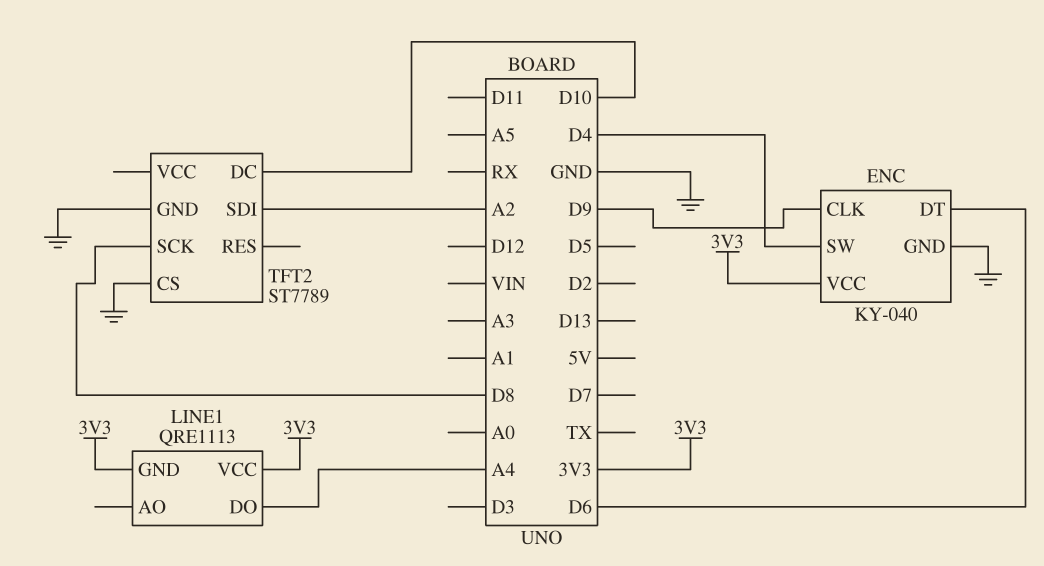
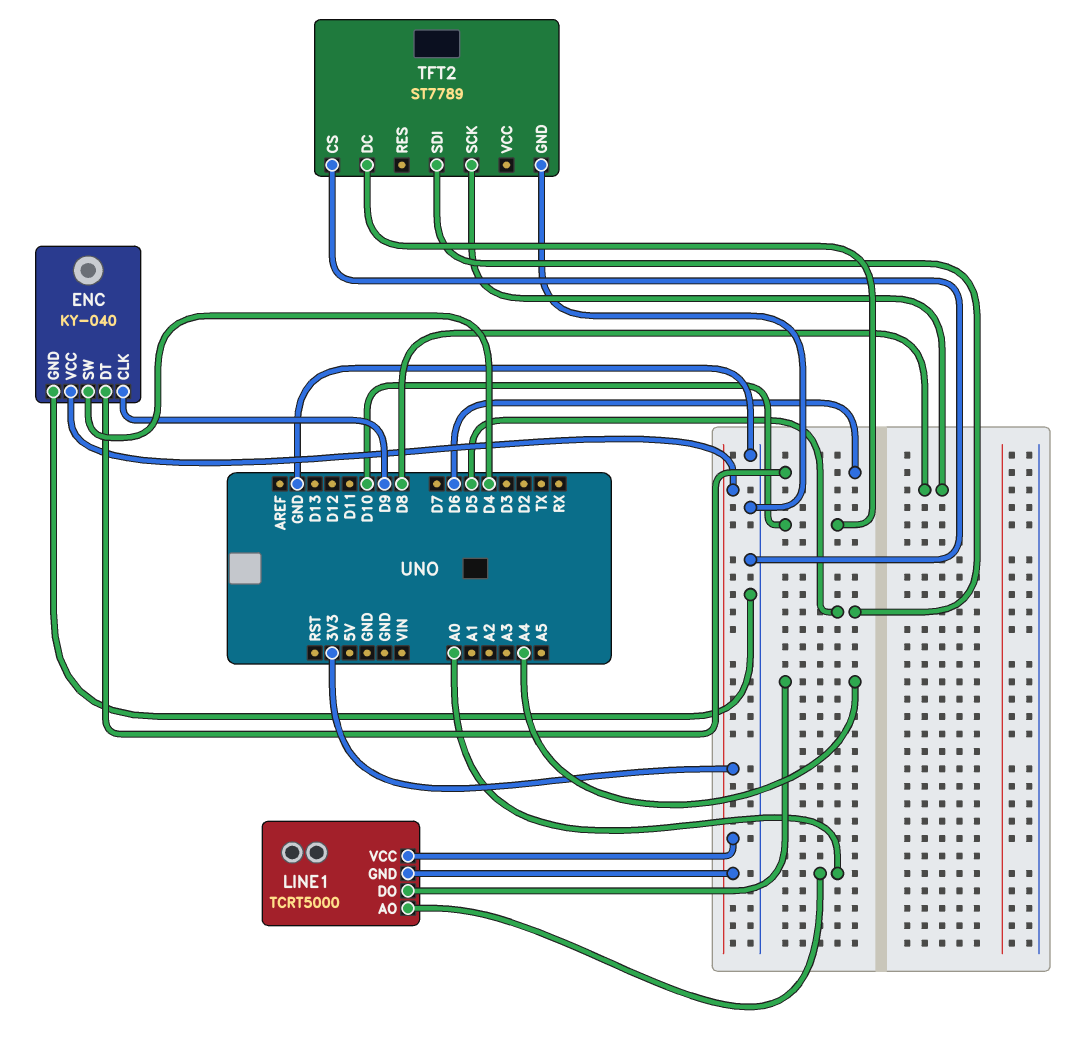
LINE1: QRE1113 -> TCRT5000
LINE1 pin AO: none -> A0
TFT2 pin SDI: A2 -> D5

